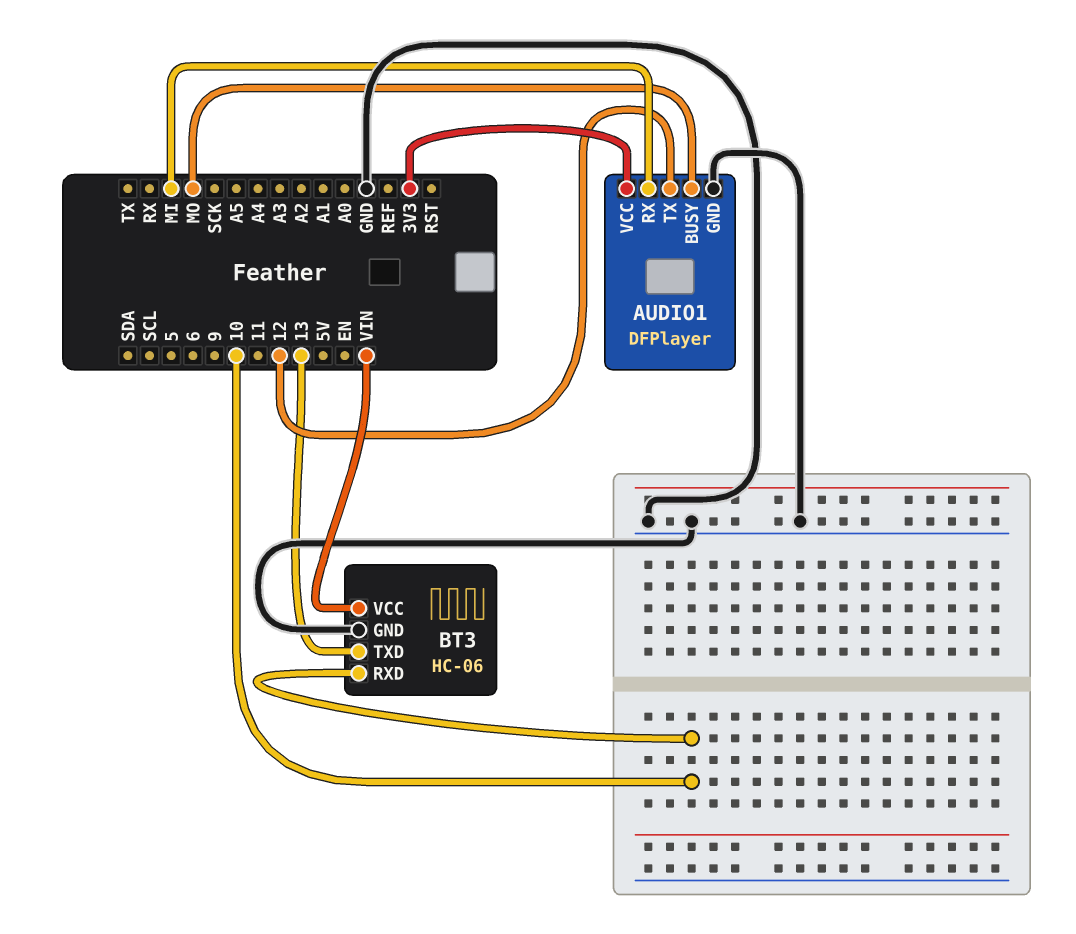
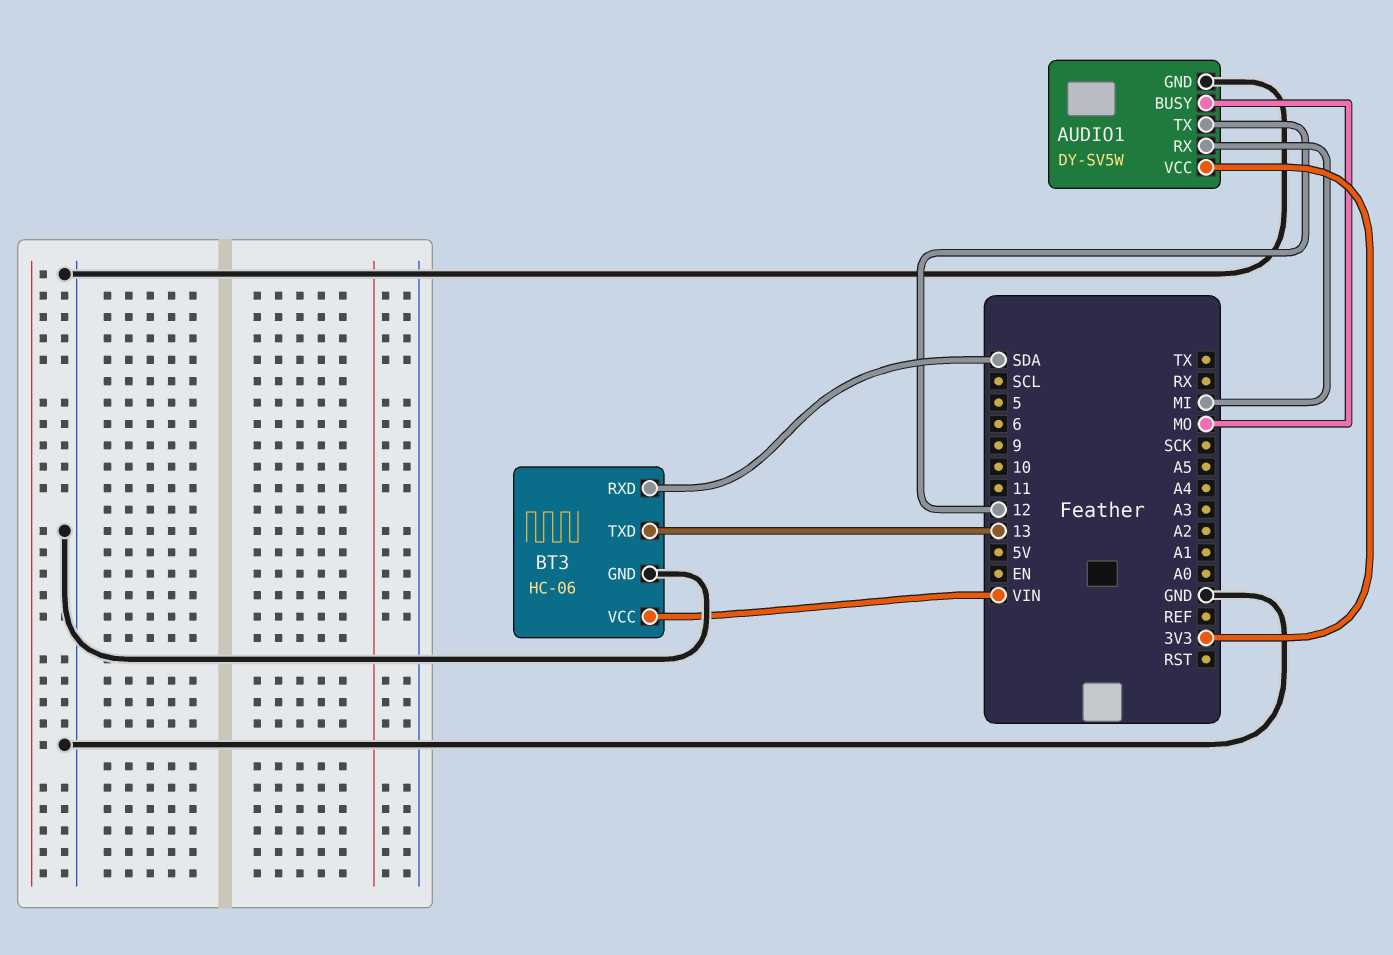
AUDIO1: DFPlayer -> DY-SV5W
BT3 pin RXD: 10 -> SDA

